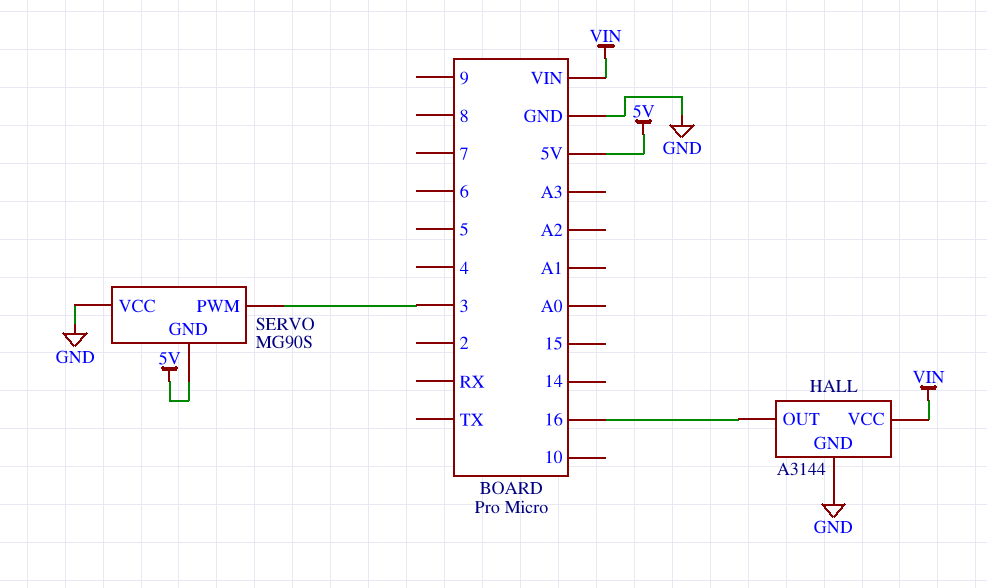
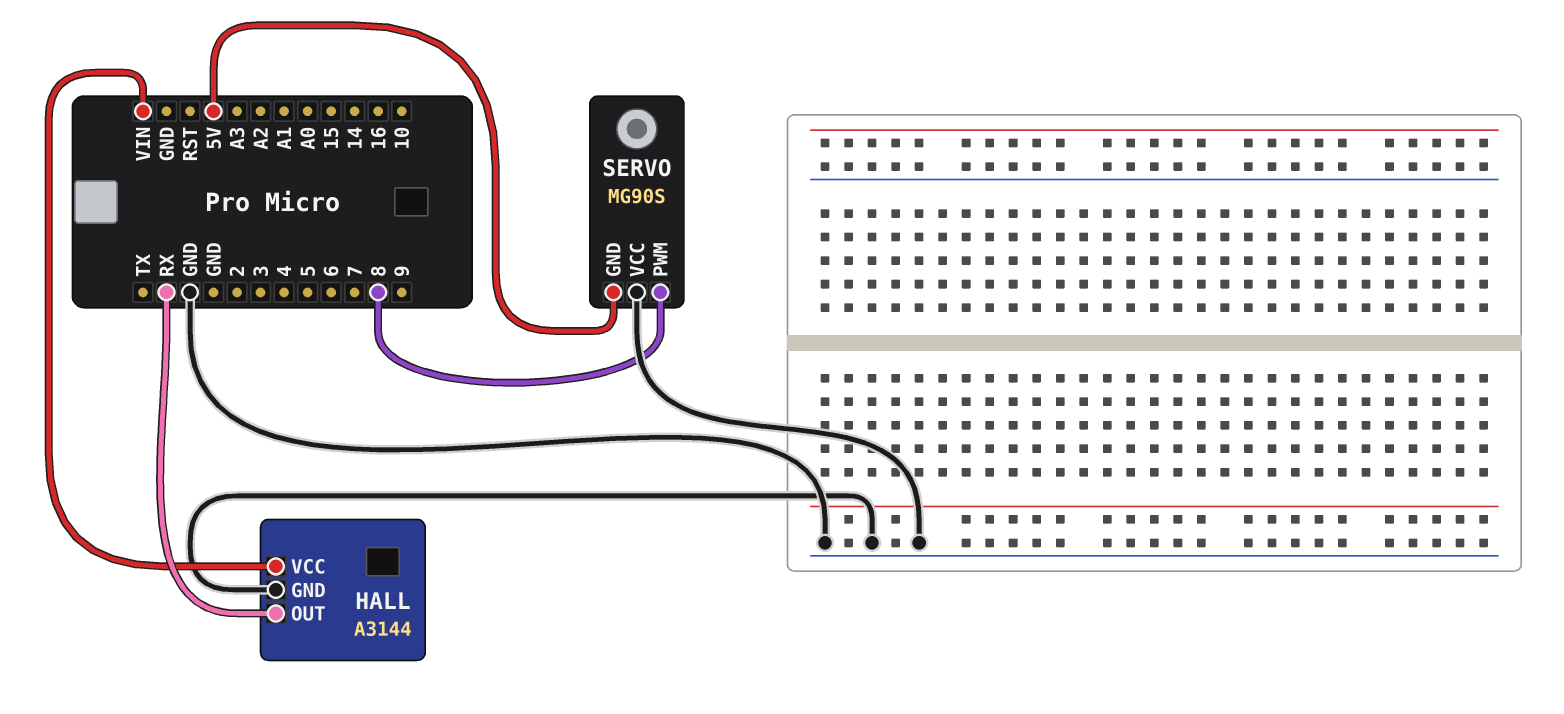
HALL pin OUT: 16 -> RX
SERVO pin PWM: 3 -> 8

